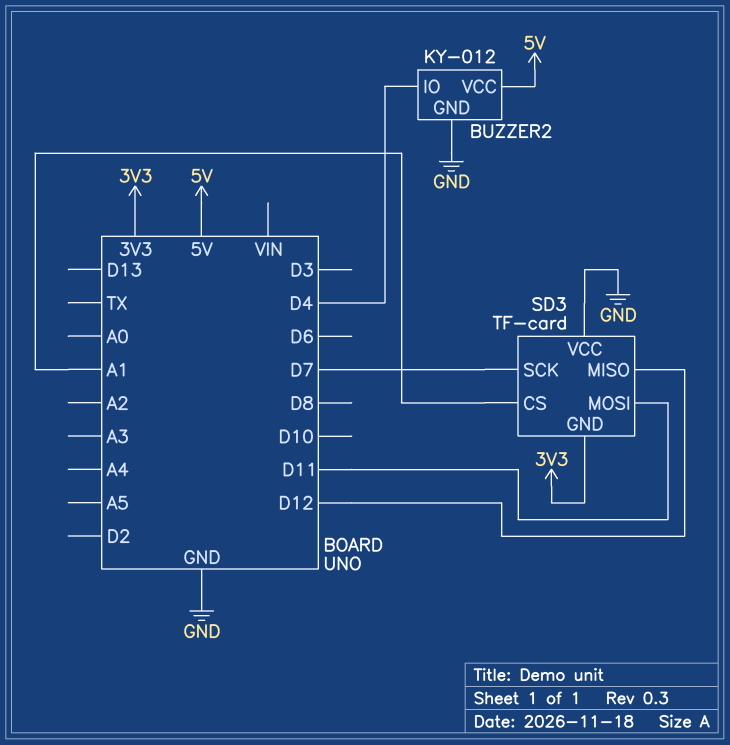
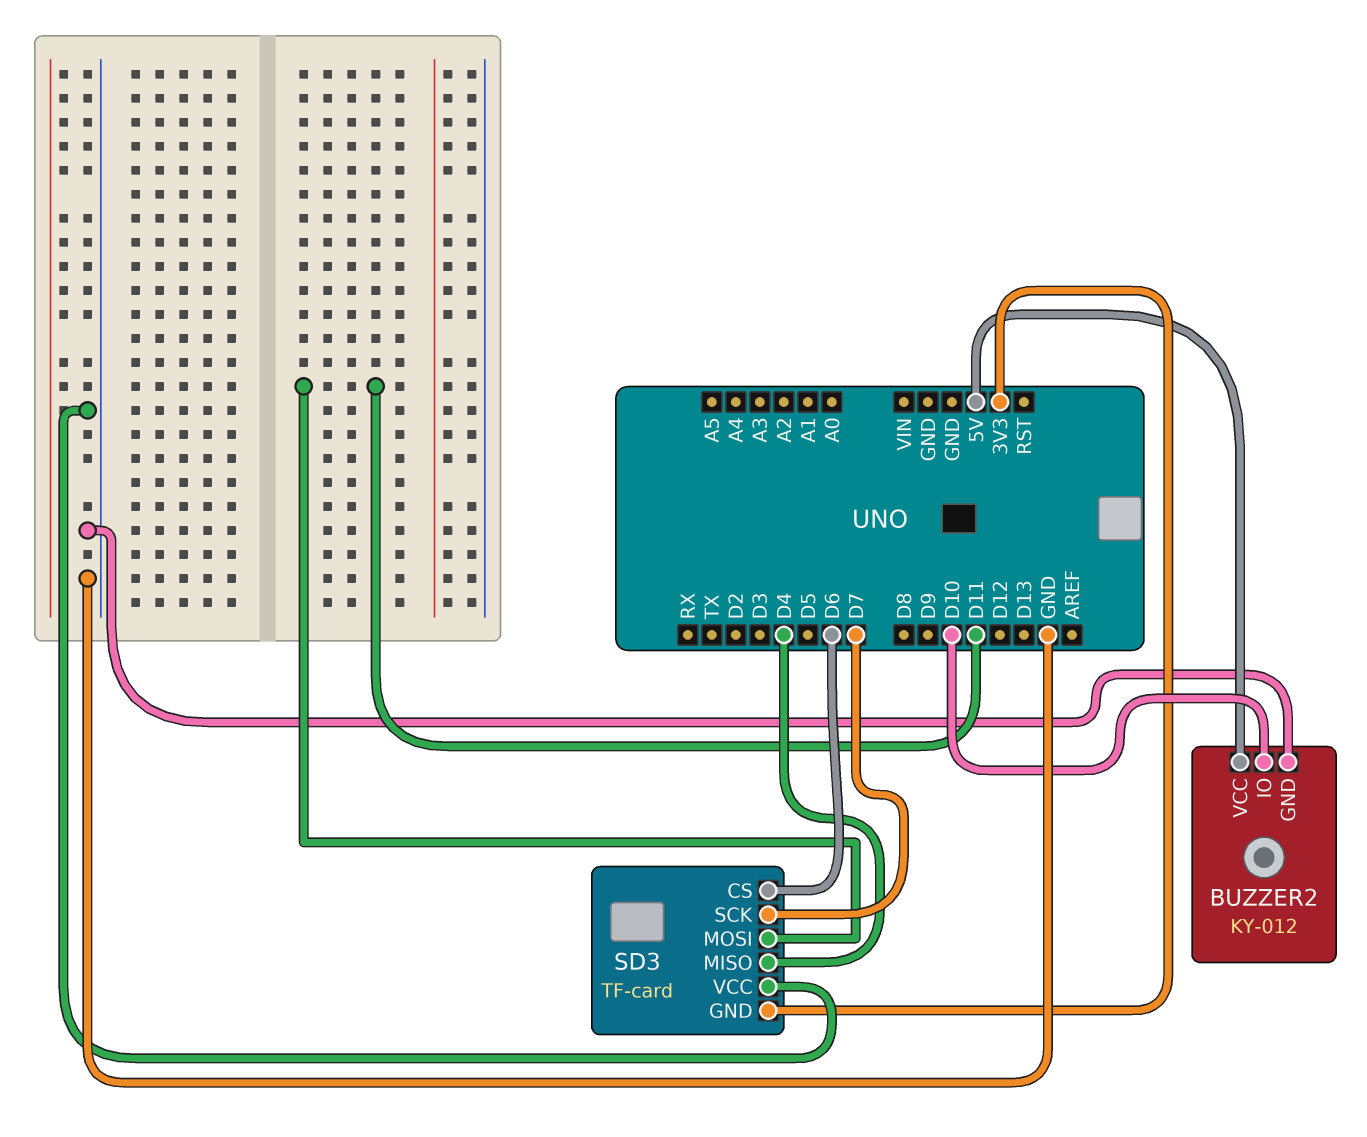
BUZZER2 pin IO: D4 -> D10
SD3 pin CS: A1 -> D6
SD3 pin MISO: D12 -> D4

